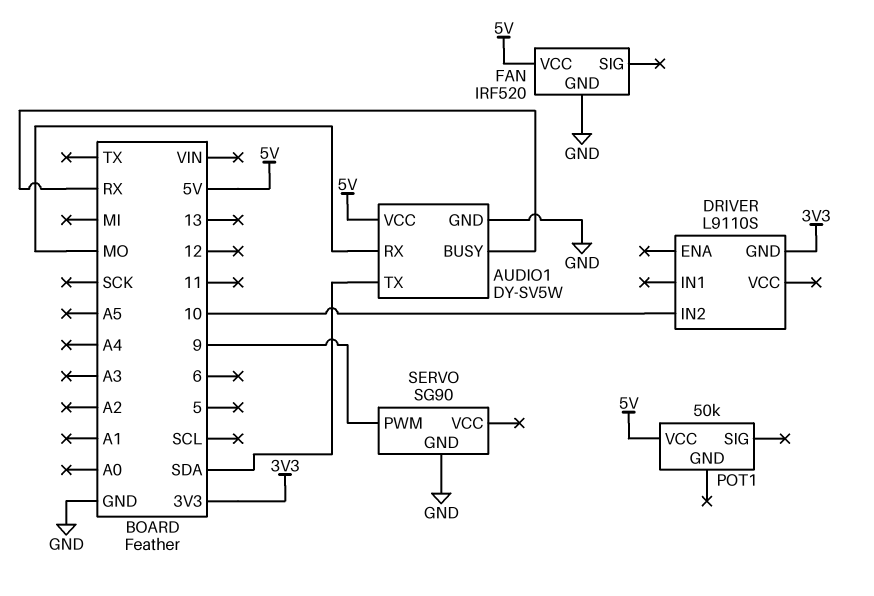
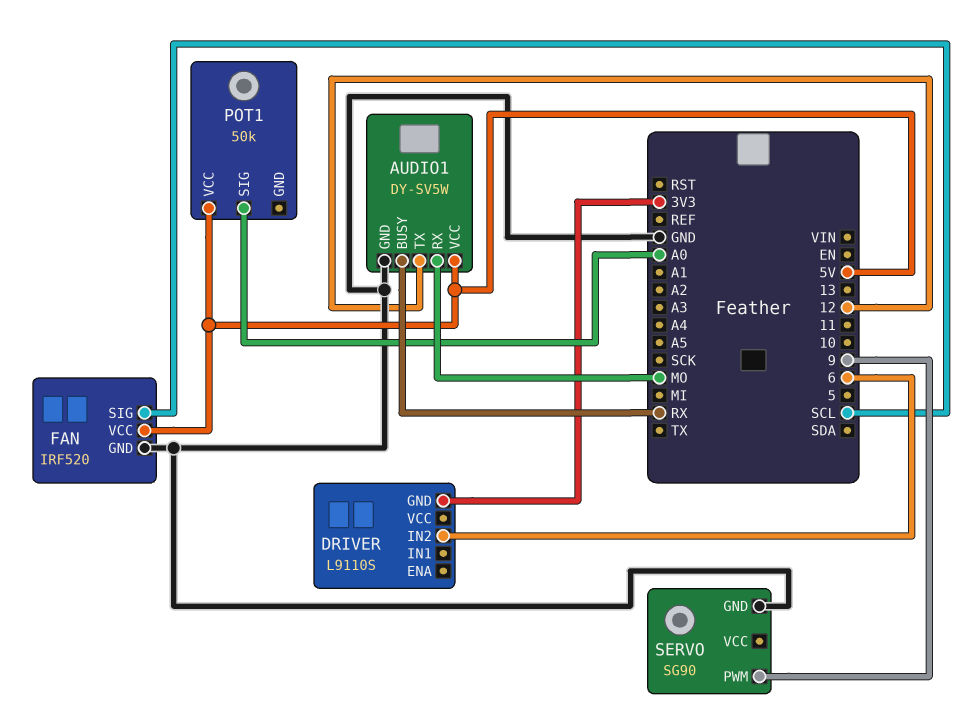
AUDIO1 pin TX: SDA -> 12
DRIVER pin IN2: 10 -> 6
FAN pin SIG: none -> SCL
POT1 pin SIG: none -> A0

